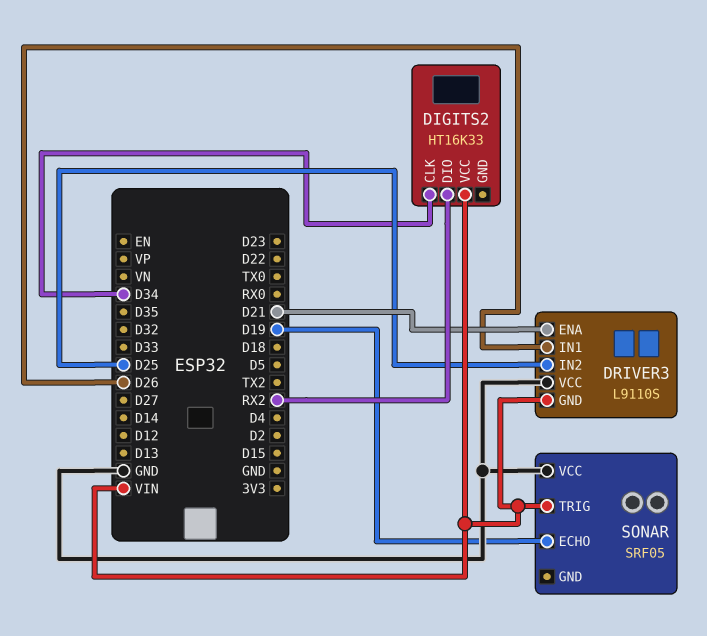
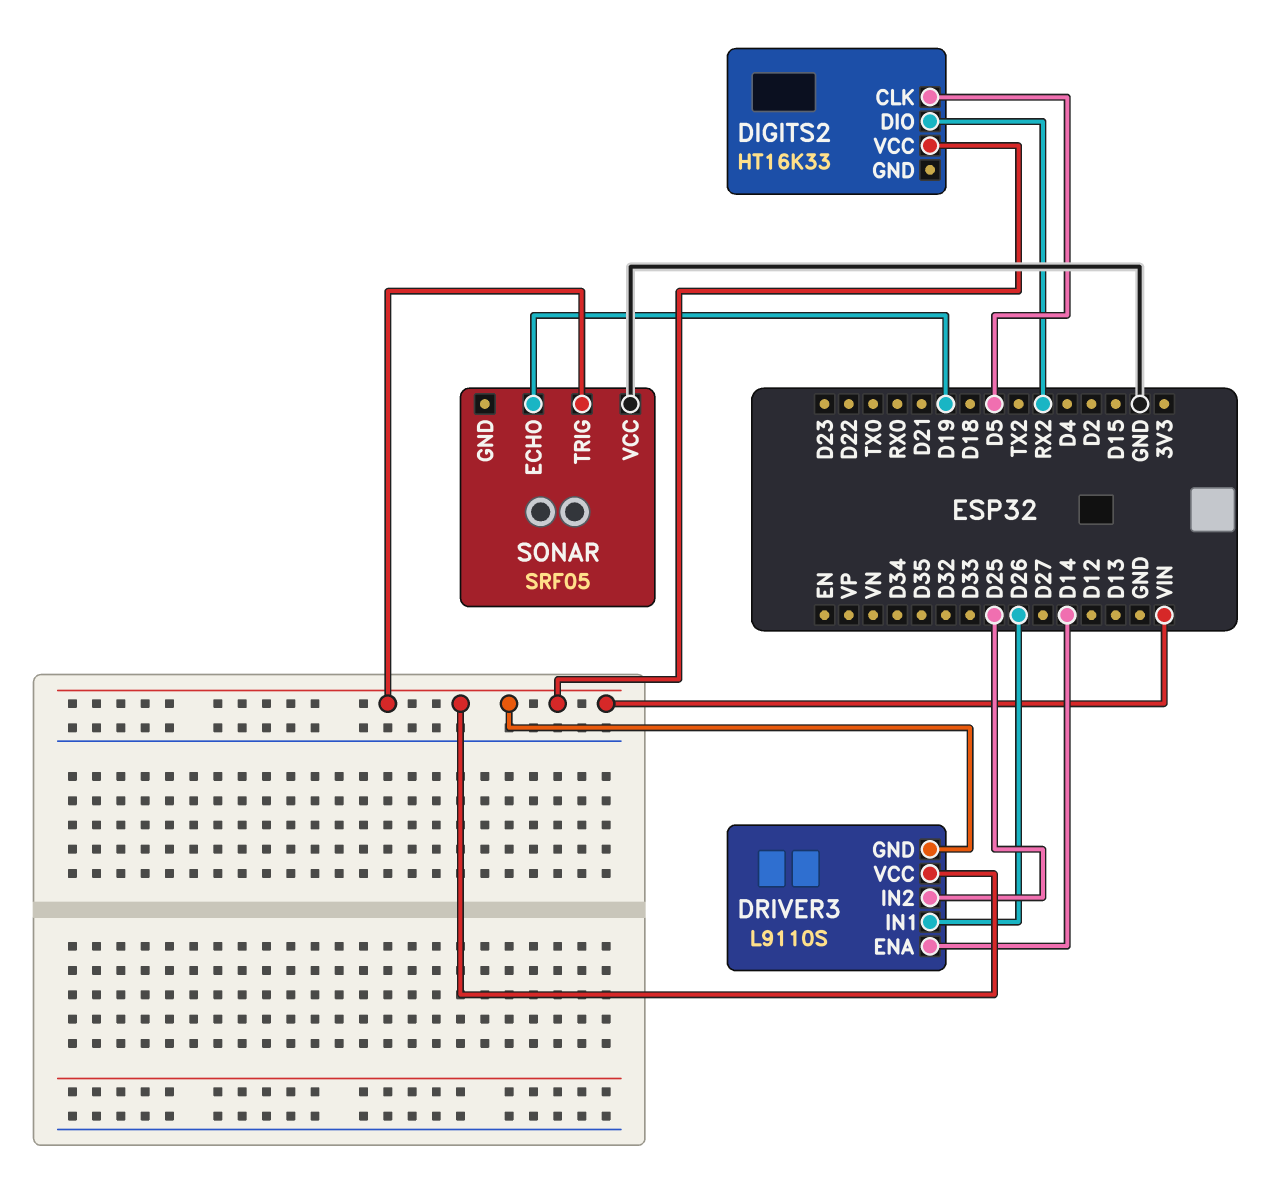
DIGITS2 pin CLK: D34 -> D5
DRIVER3 pin ENA: D21 -> D14
DRIVER3 pin VCC: GND -> VIN

